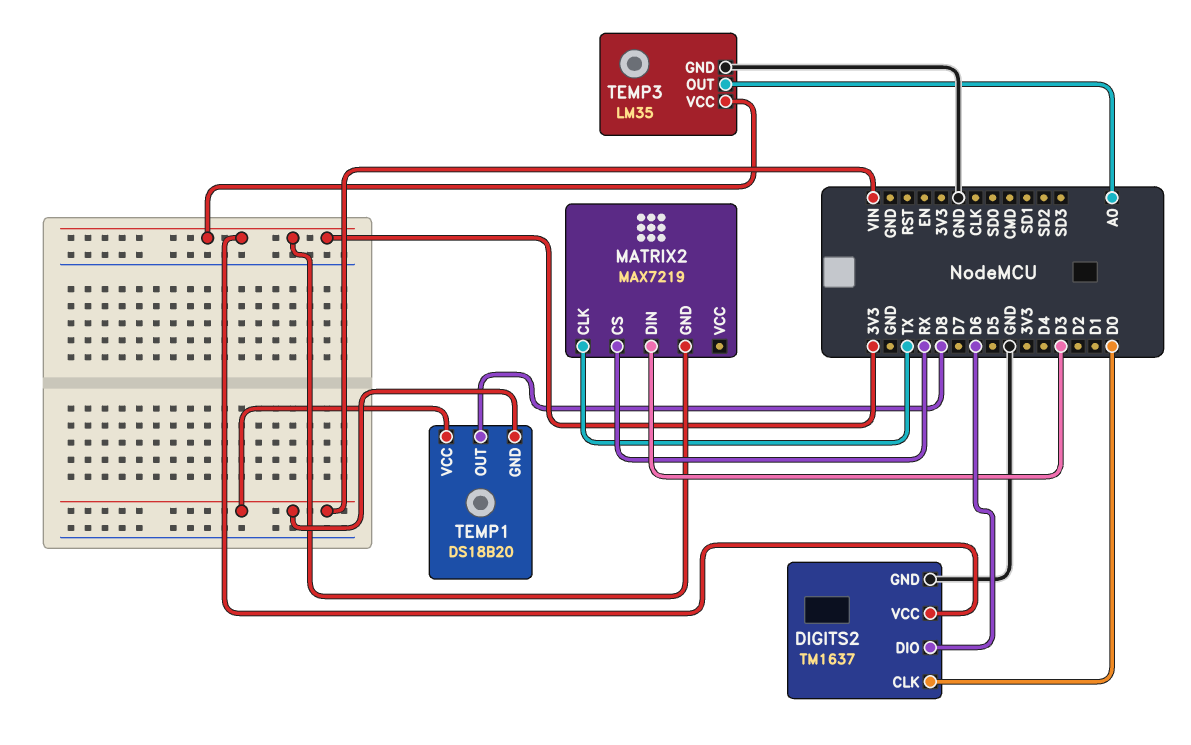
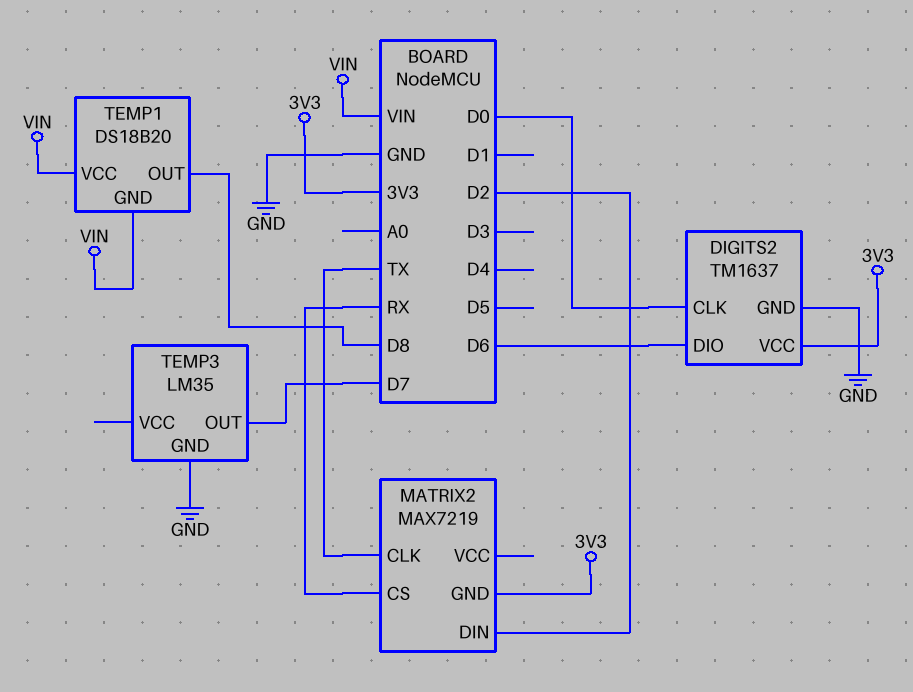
MATRIX2 pin DIN: D3 -> D2
TEMP3 pin OUT: A0 -> D7
TEMP3 pin VCC: 3V3 -> none

